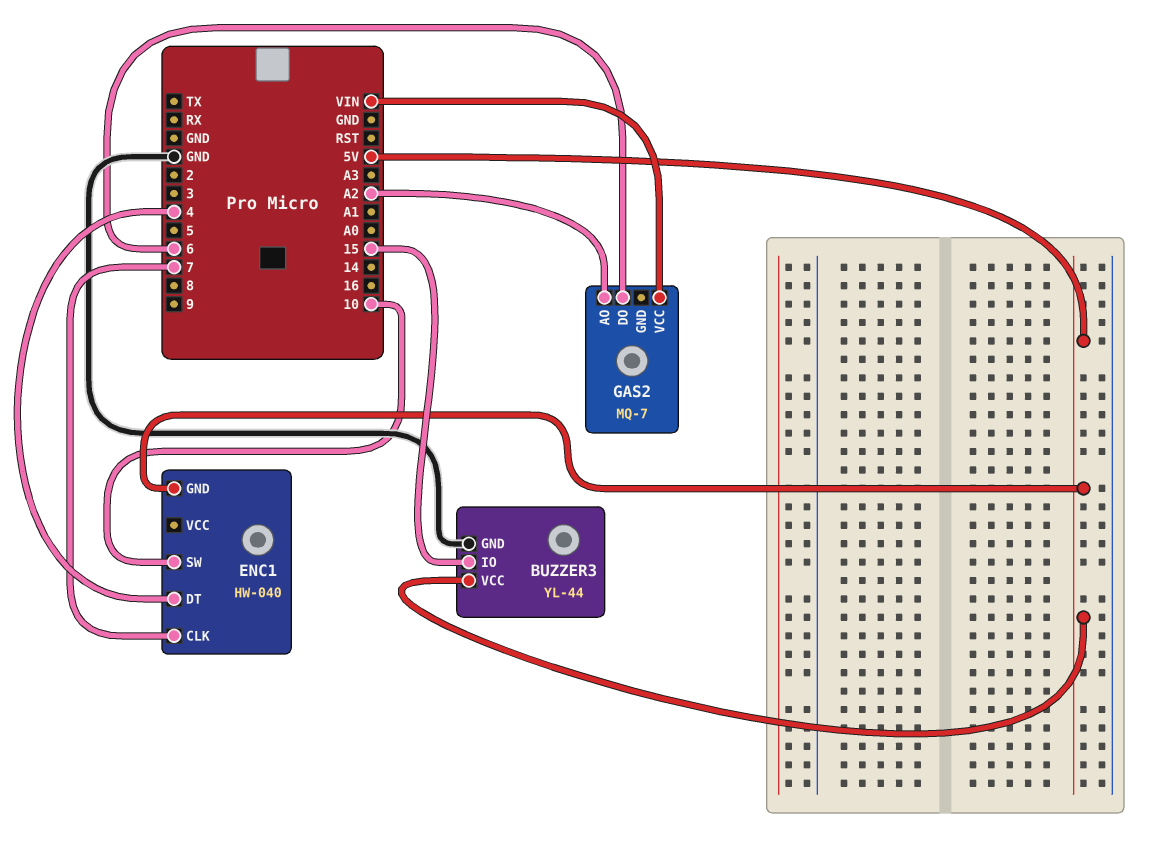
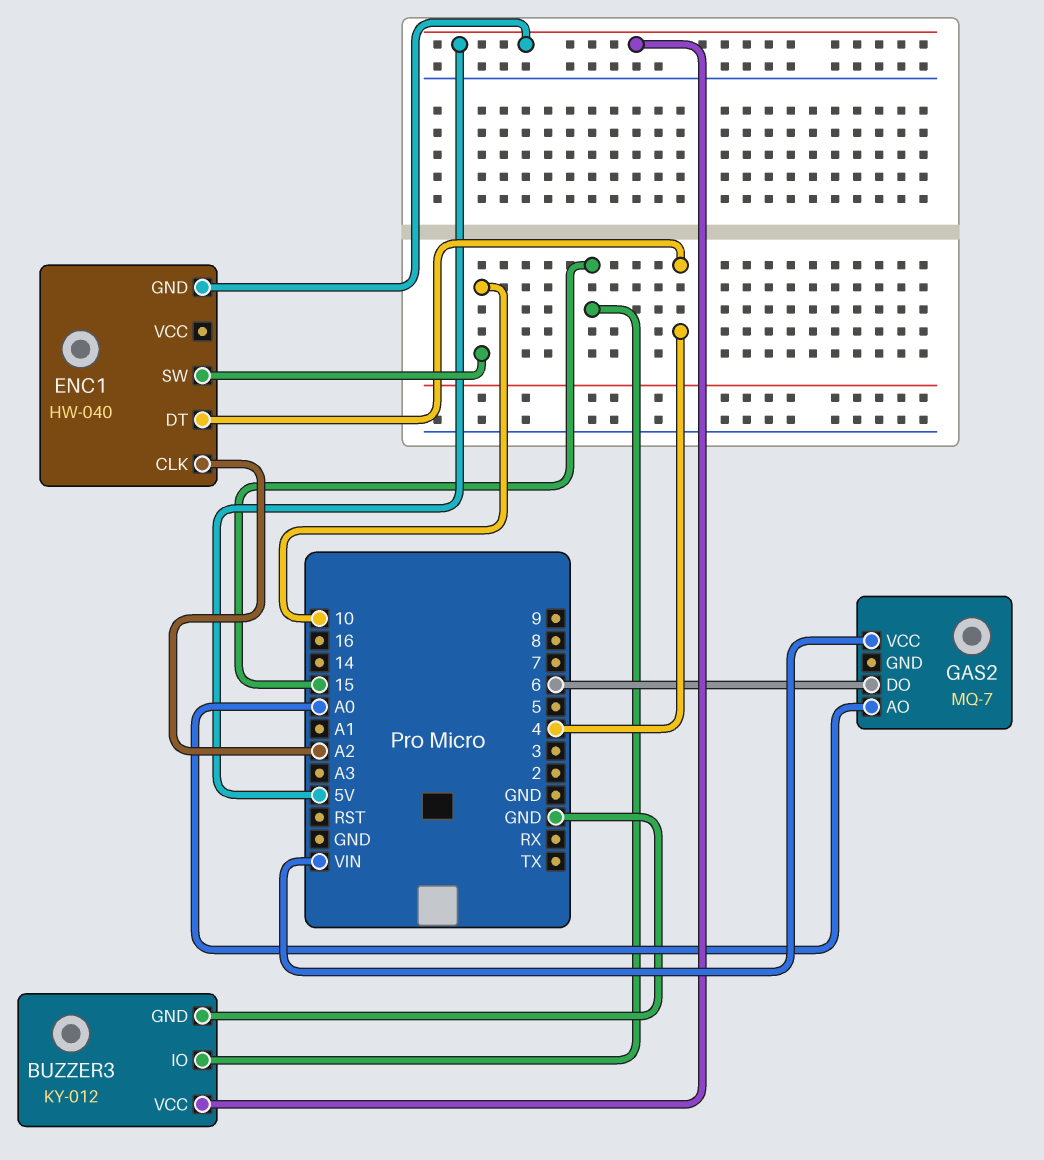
BUZZER3: YL-44 -> KY-012
ENC1 pin CLK: 7 -> A2
GAS2 pin AO: A2 -> A0

